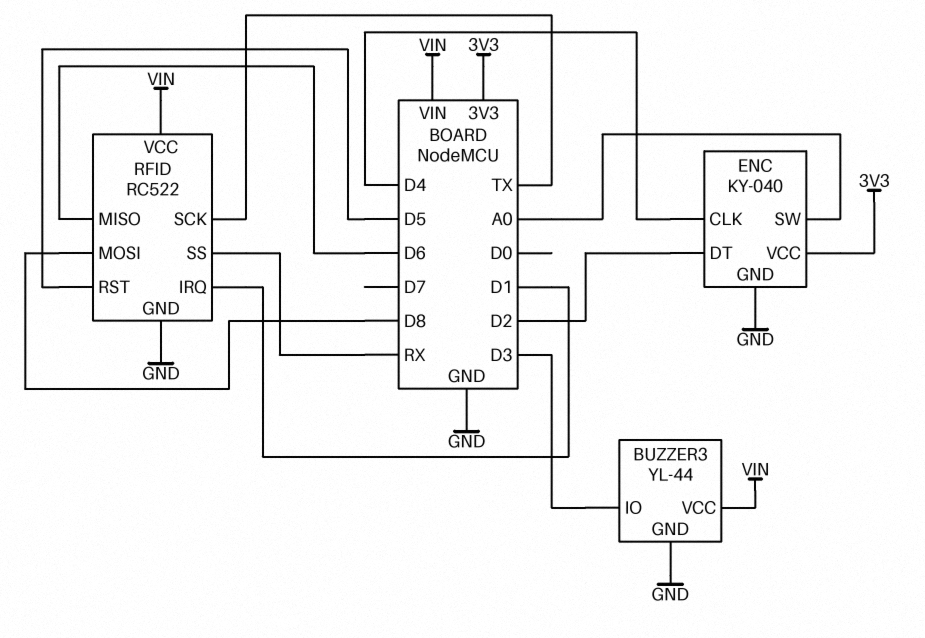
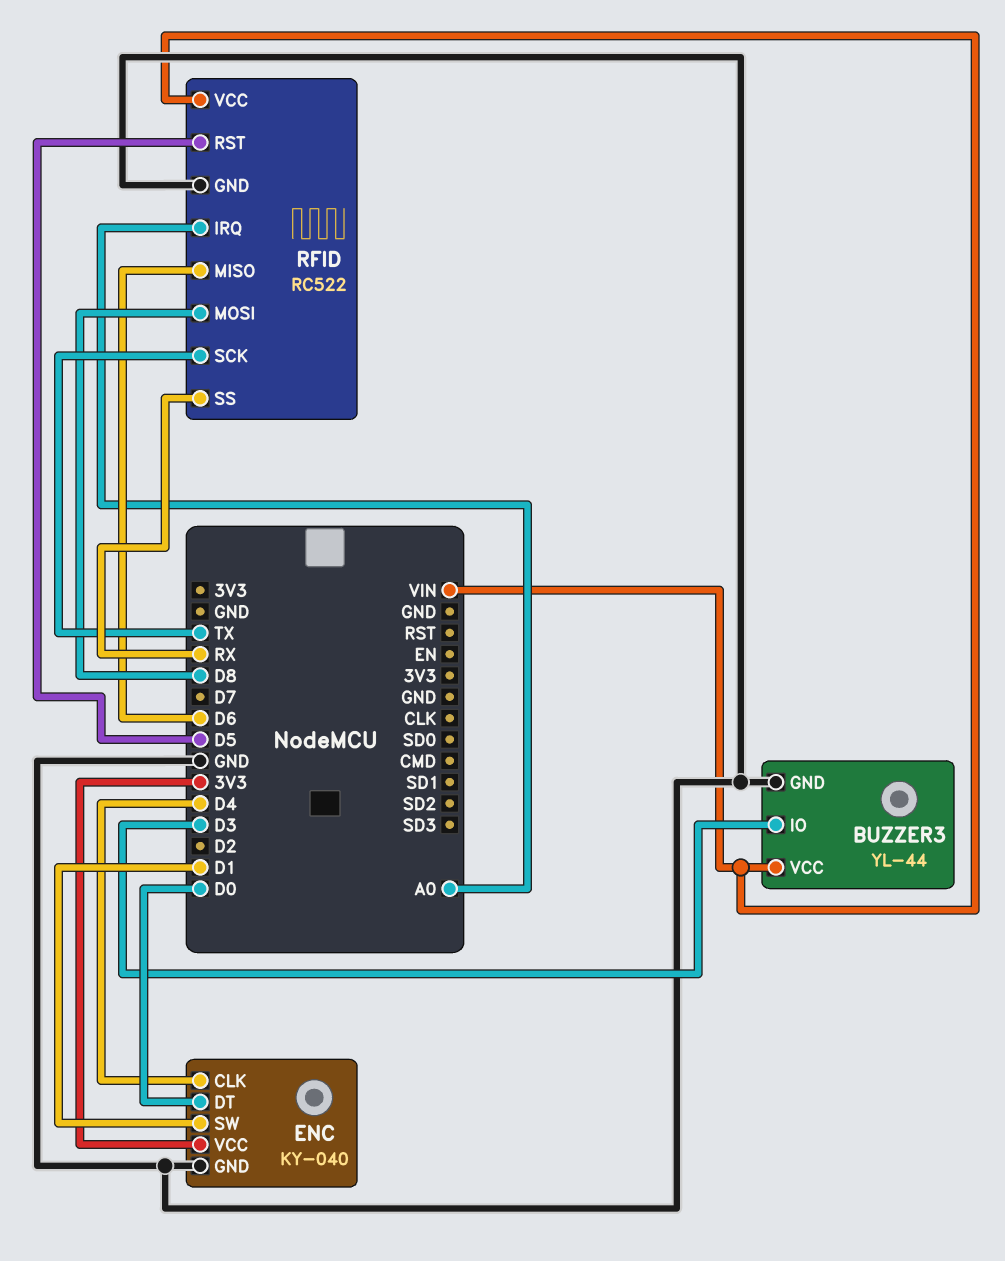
ENC pin DT: D2 -> D0
ENC pin SW: A0 -> D1
RFID pin IRQ: D1 -> A0

